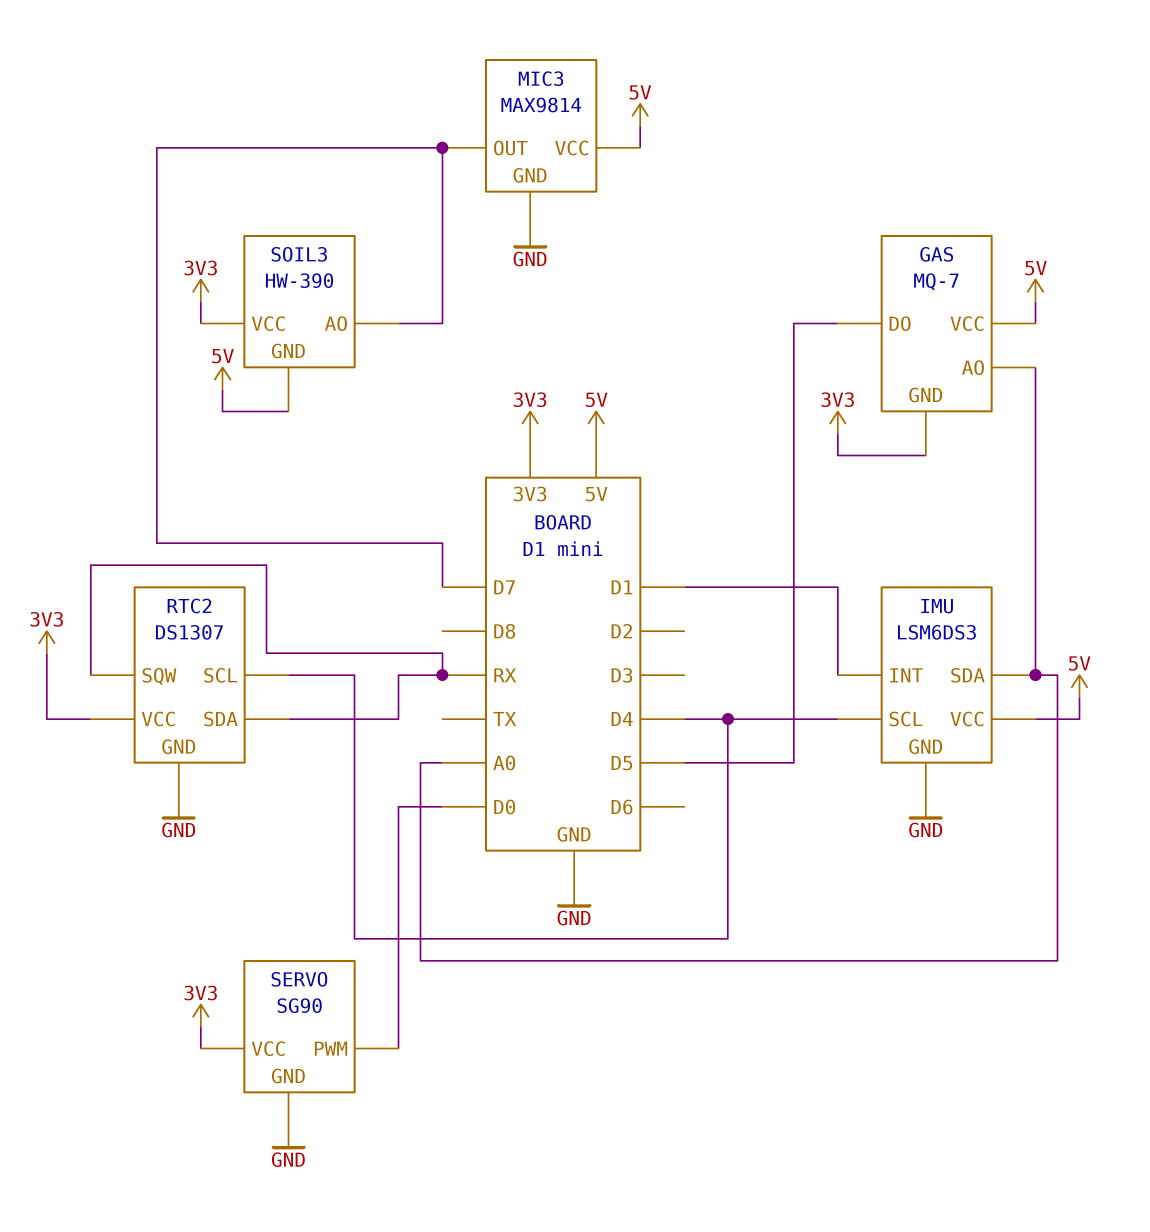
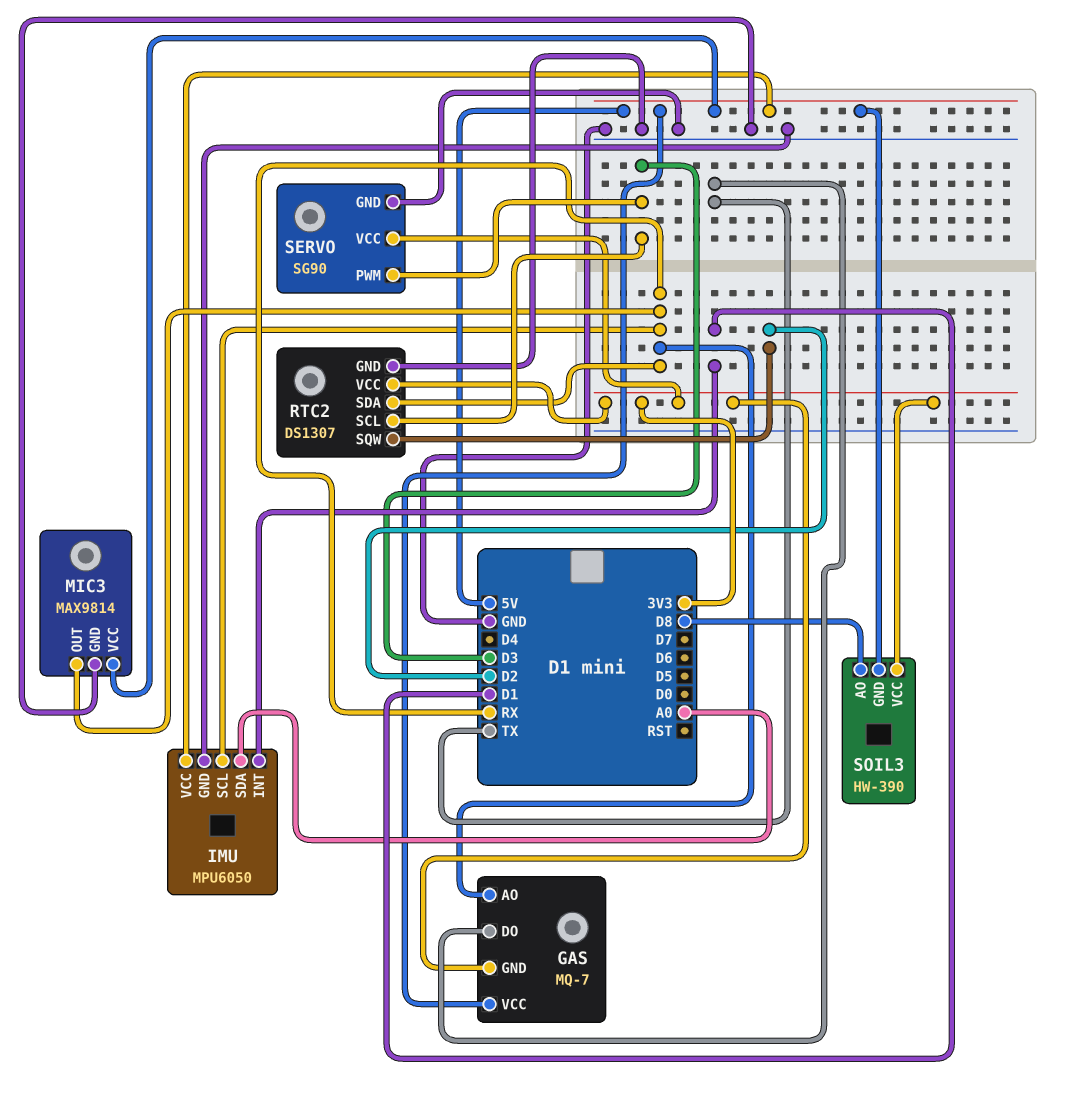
GAS pin AO: A0 -> RX
GAS pin DO: D5 -> TX
IMU: LSM6DS3 -> MPU6050
IMU pin SCL: D4 -> RX
MIC3 pin OUT: D7 -> RX
RTC2 pin SCL: D4 -> D3
RTC2 pin SQW: RX -> D2
SERVO pin PWM: D0 -> D3
SOIL3 pin AO: D7 -> D8

